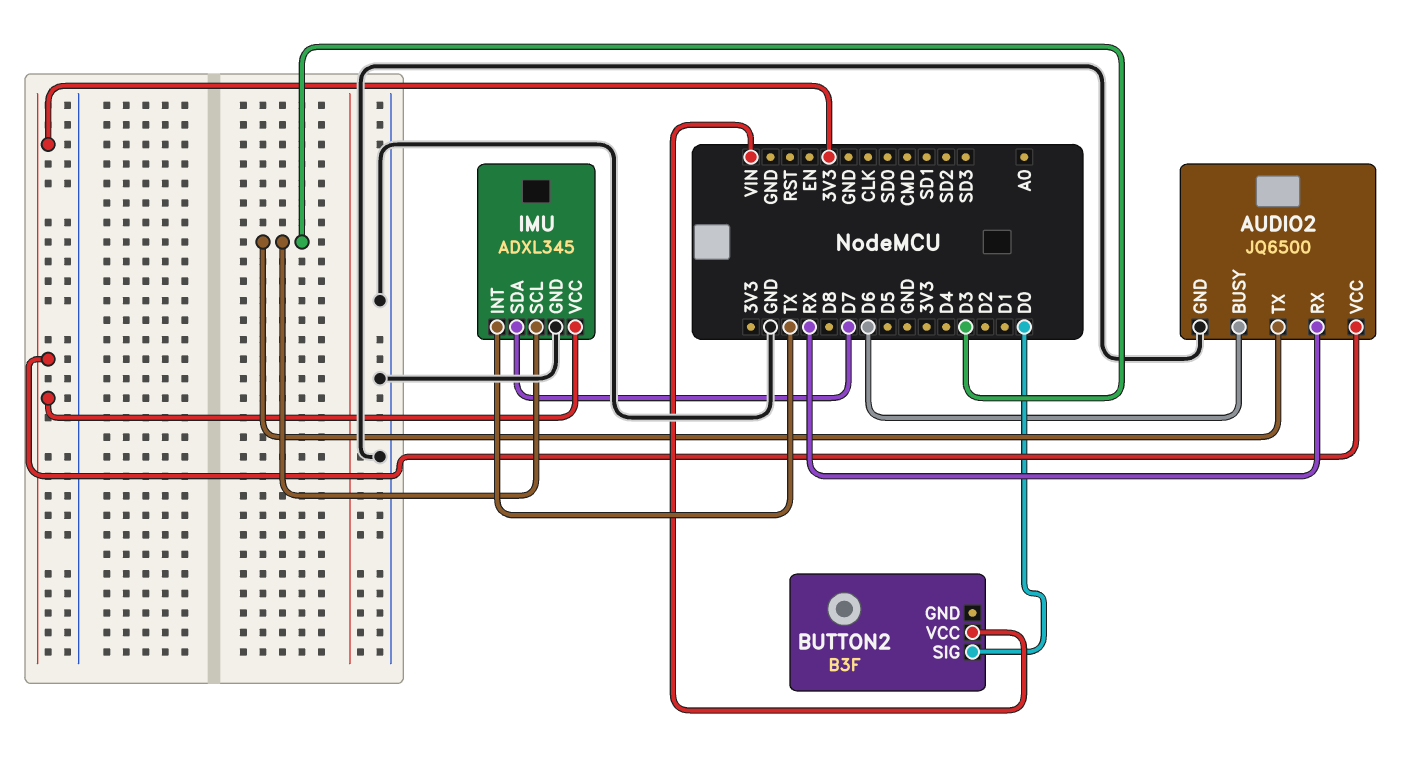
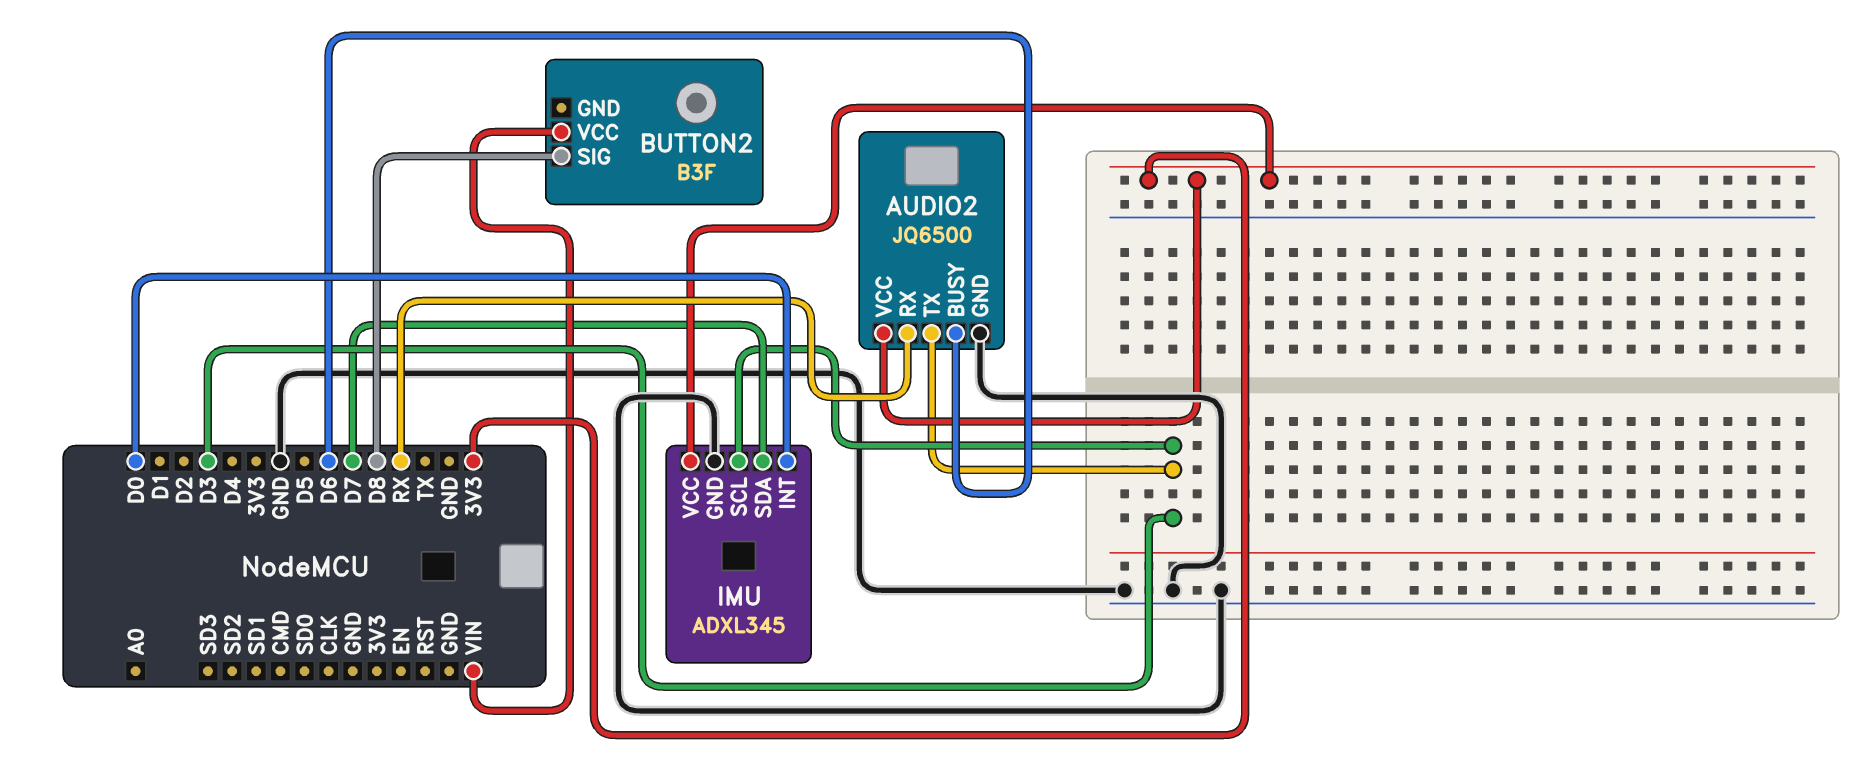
BUTTON2 pin SIG: D0 -> D8
IMU pin INT: TX -> D0

